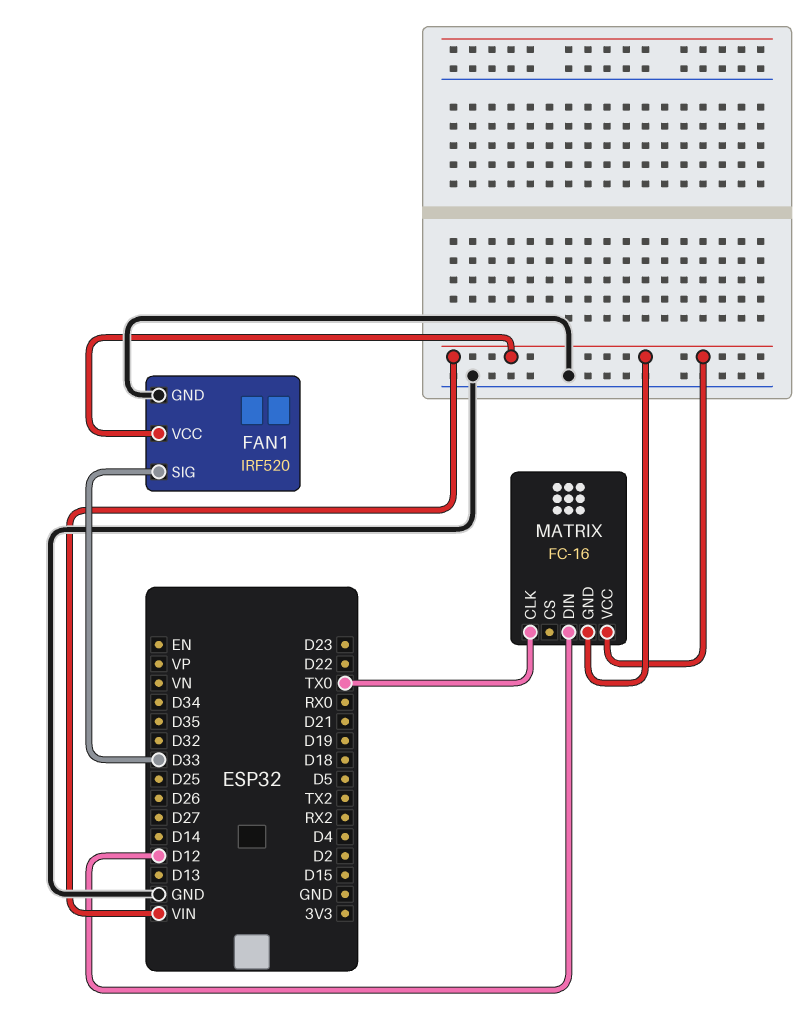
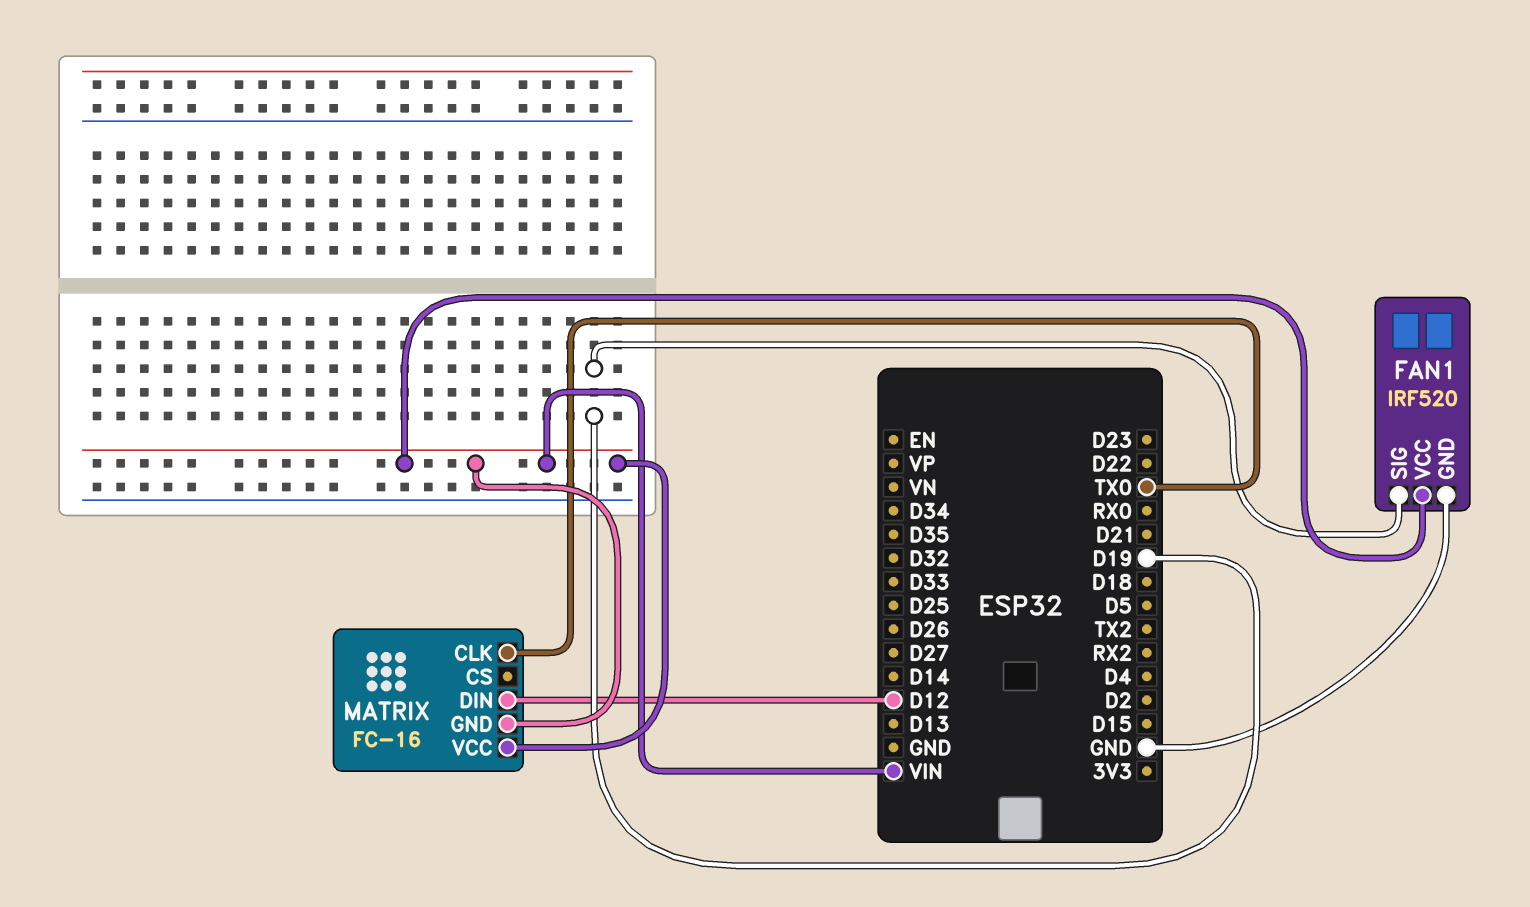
FAN1 pin SIG: D33 -> D19

